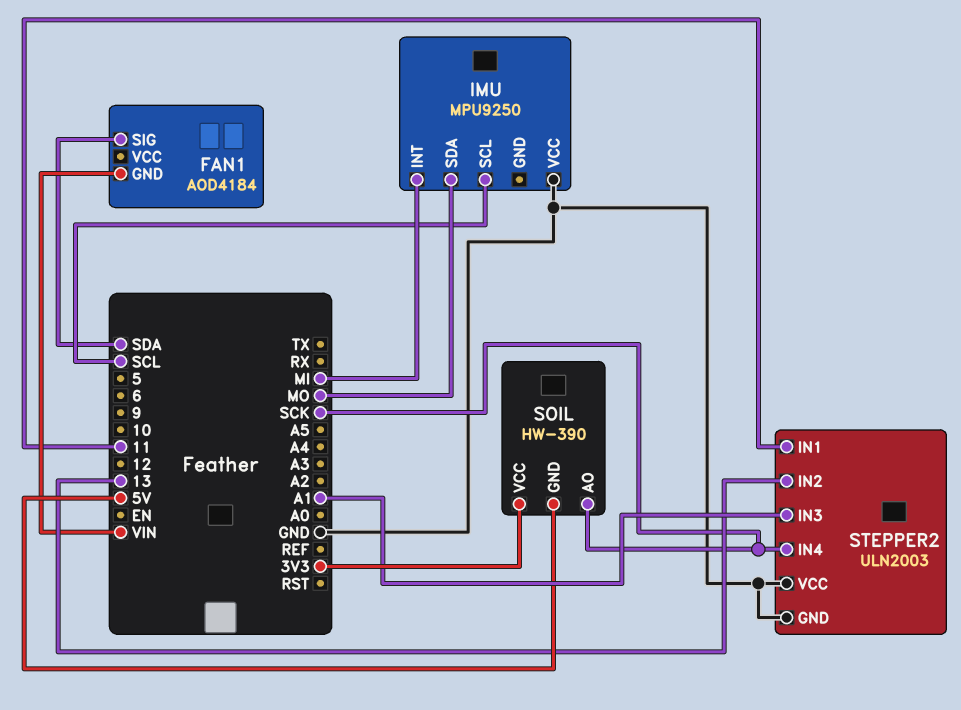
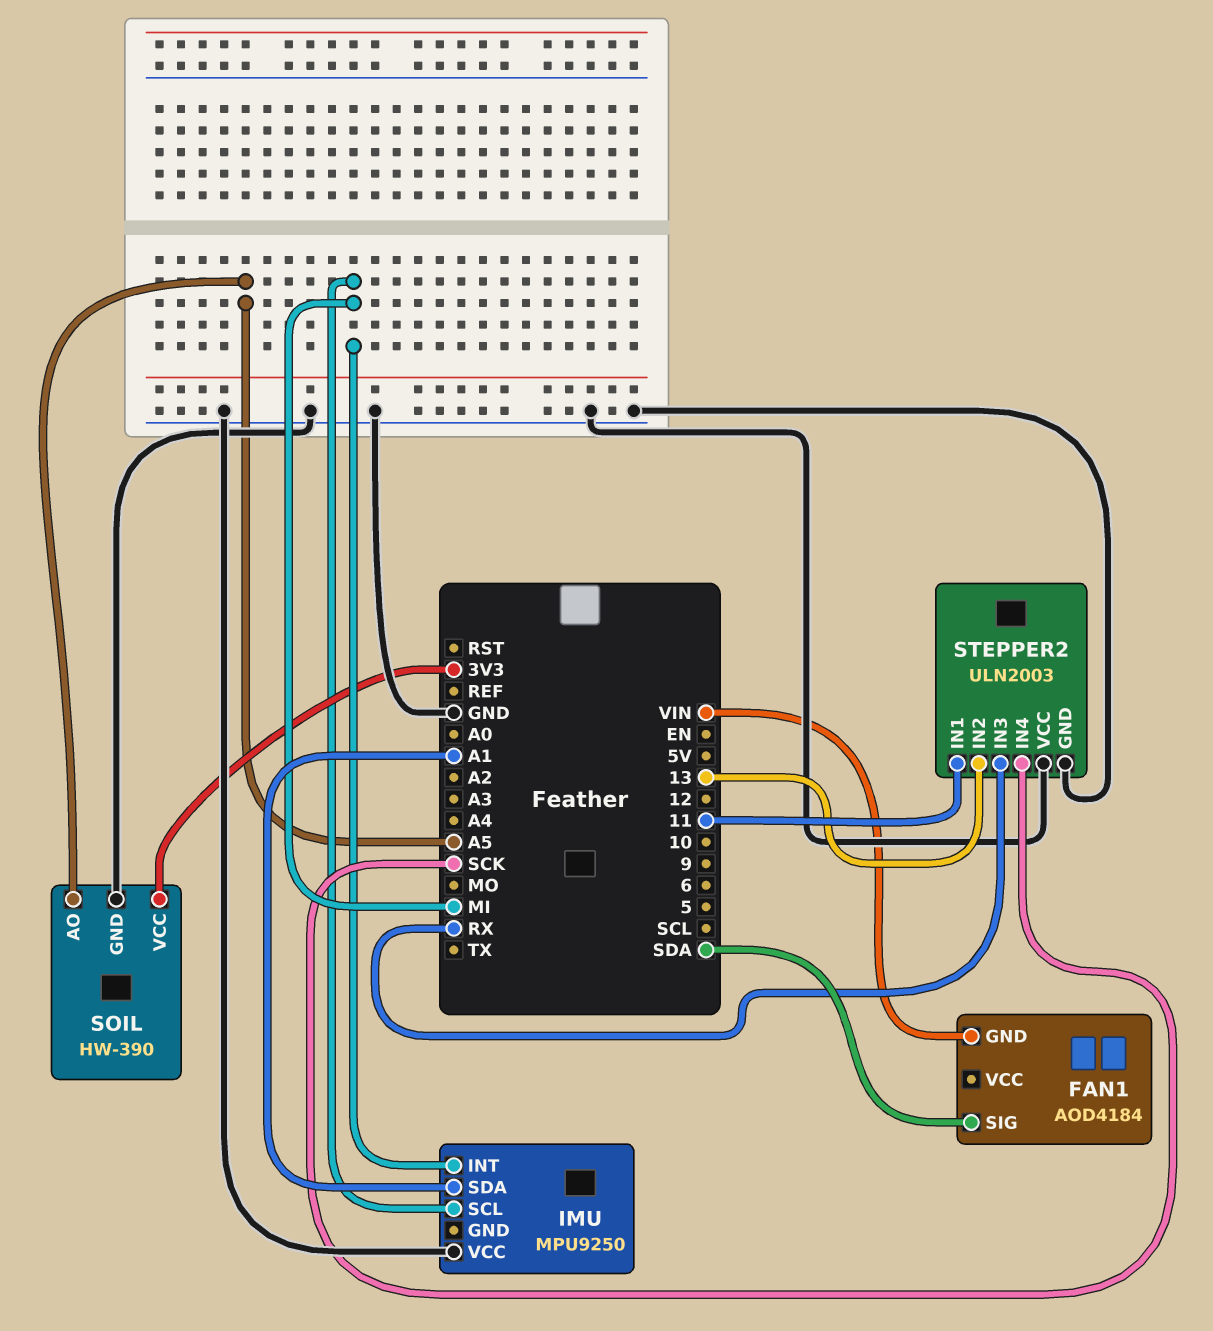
IMU pin SCL: SCL -> MI
IMU pin SDA: MO -> A1
SOIL pin AO: SCK -> A5
SOIL pin GND: 5V -> GND
STEPPER2 pin IN3: A1 -> RX

